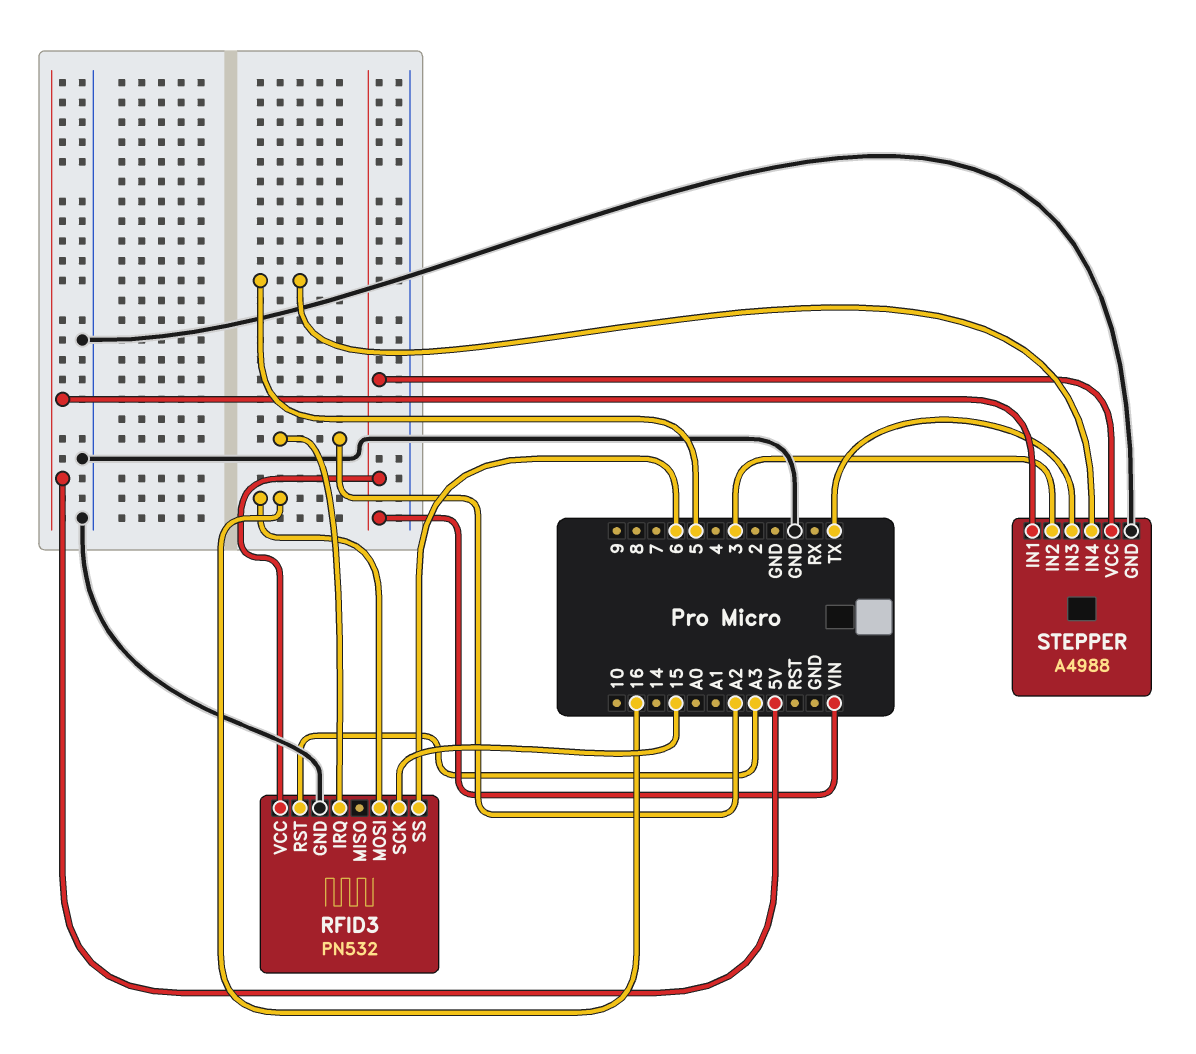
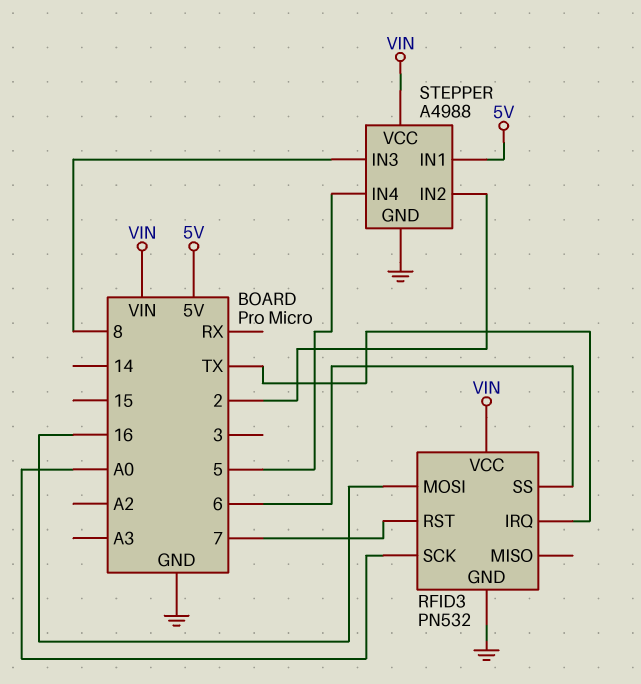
RFID3 pin IRQ: A2 -> TX
RFID3 pin RST: A3 -> 7
RFID3 pin SCK: 15 -> A0
STEPPER pin IN2: 3 -> 2
STEPPER pin IN3: TX -> 8

